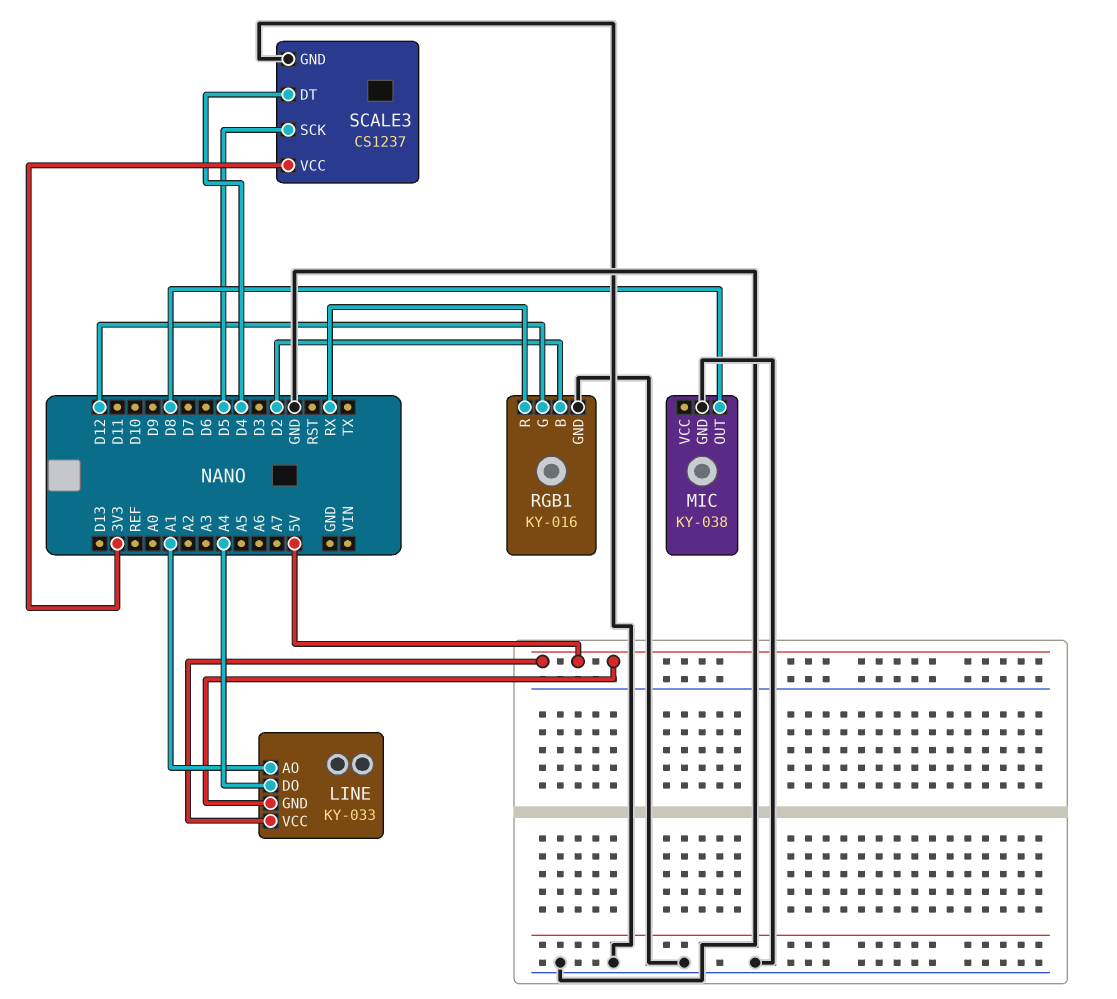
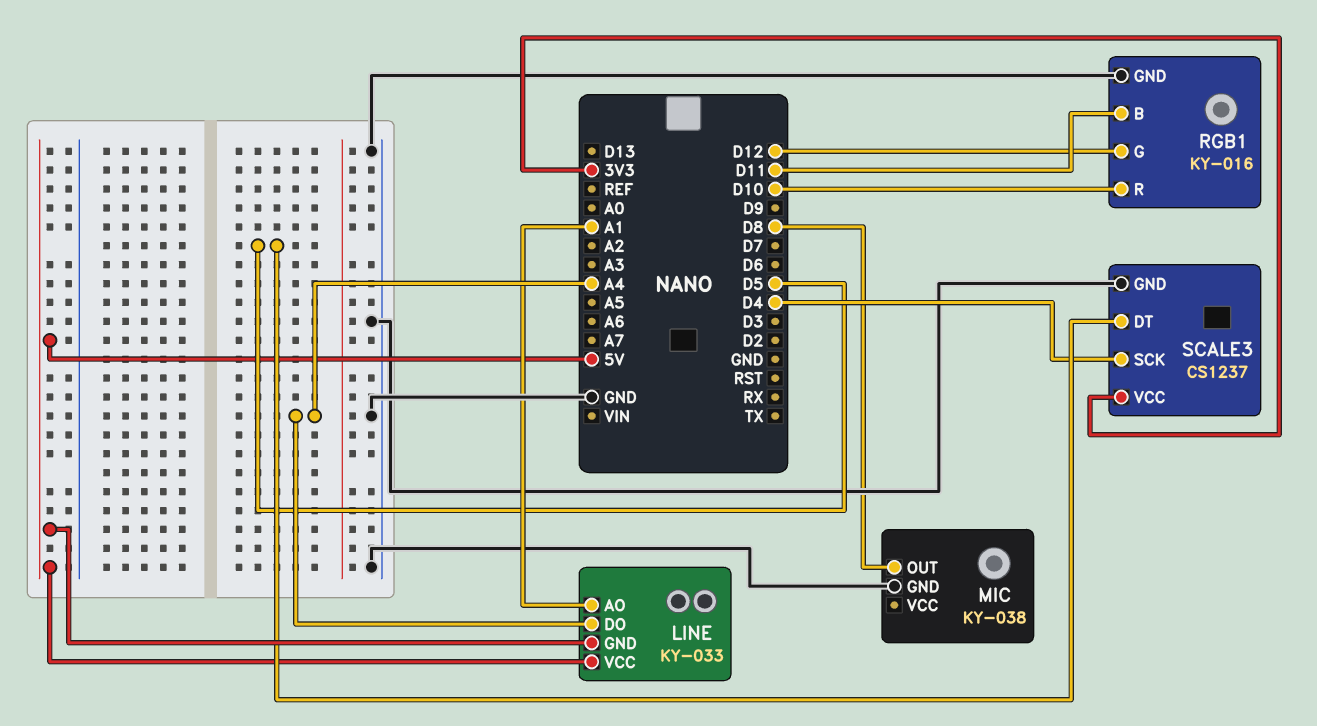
RGB1 pin B: D2 -> D11
RGB1 pin R: RX -> D10
SCALE3 pin DT: D4 -> D5
SCALE3 pin SCK: D5 -> D4

